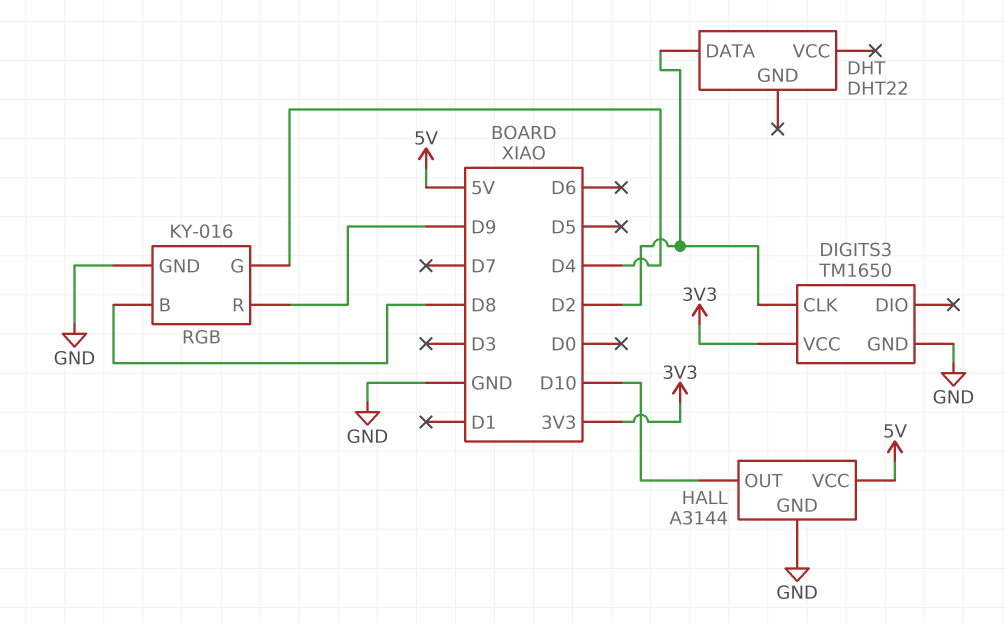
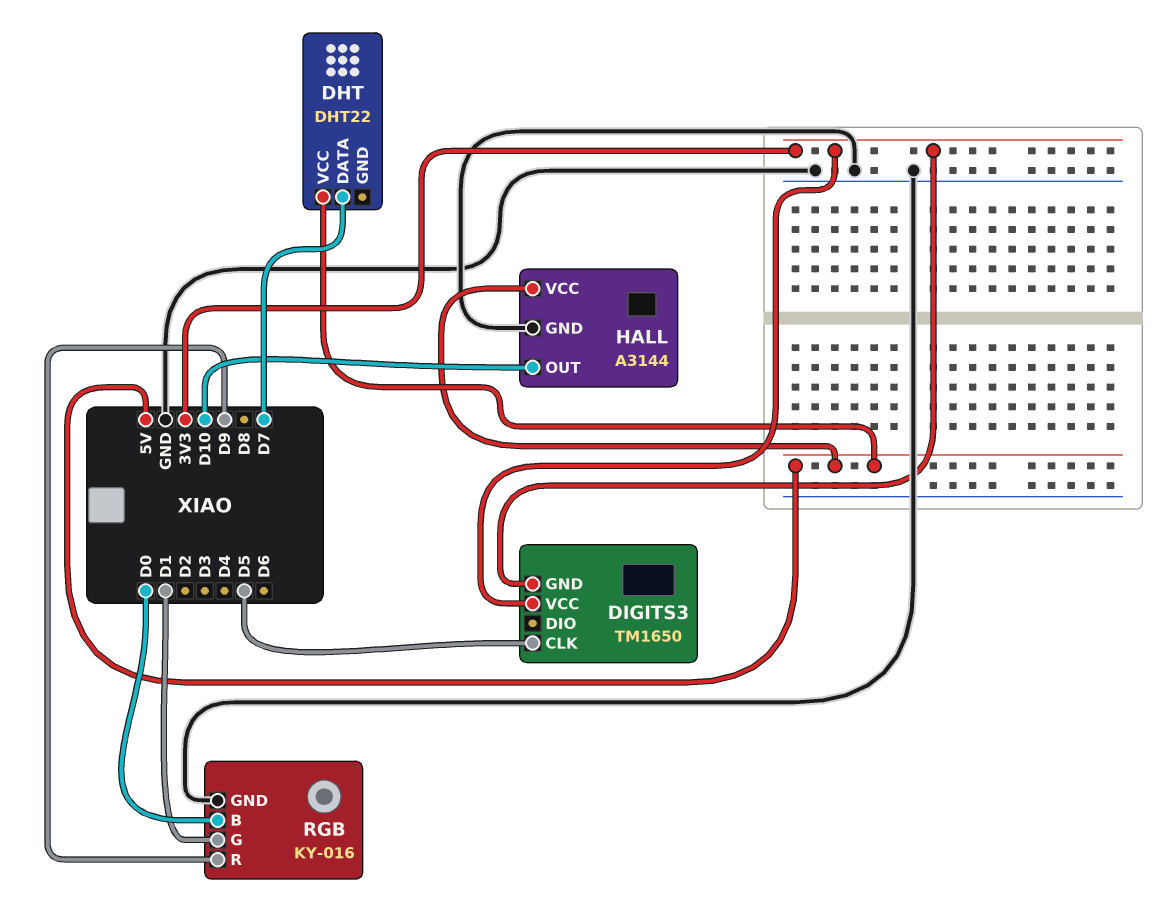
DHT pin DATA: D2 -> D7
DHT pin VCC: none -> 5V
DIGITS3 pin CLK: D2 -> D5
DIGITS3 pin GND: GND -> 3V3
RGB pin B: D8 -> D0
RGB pin G: D4 -> D1

